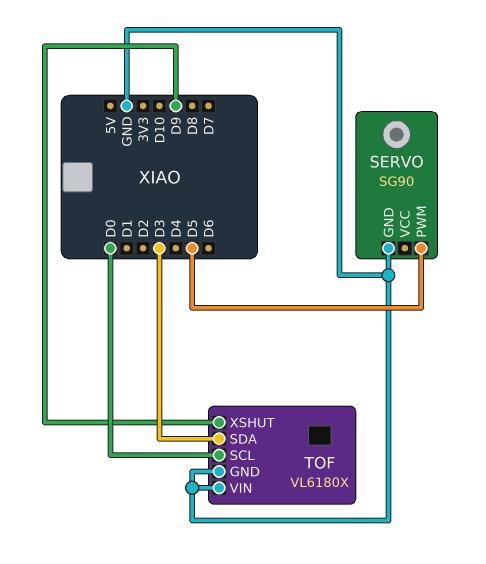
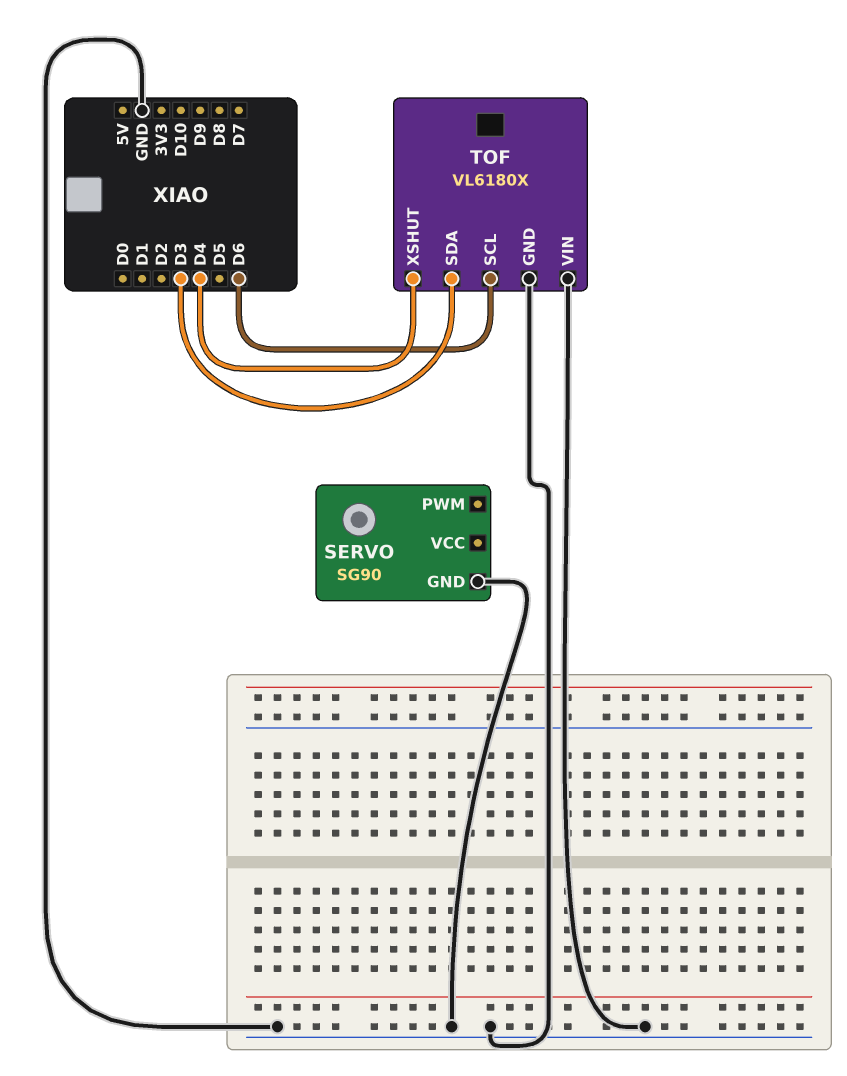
SERVO pin PWM: D5 -> none
TOF pin SCL: D0 -> D6
TOF pin XSHUT: D9 -> D4

